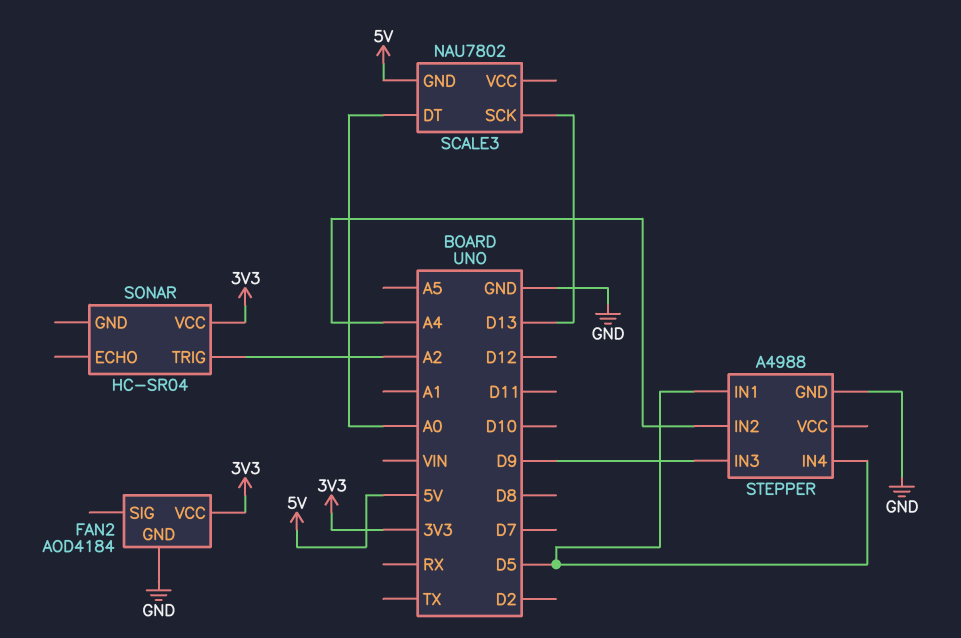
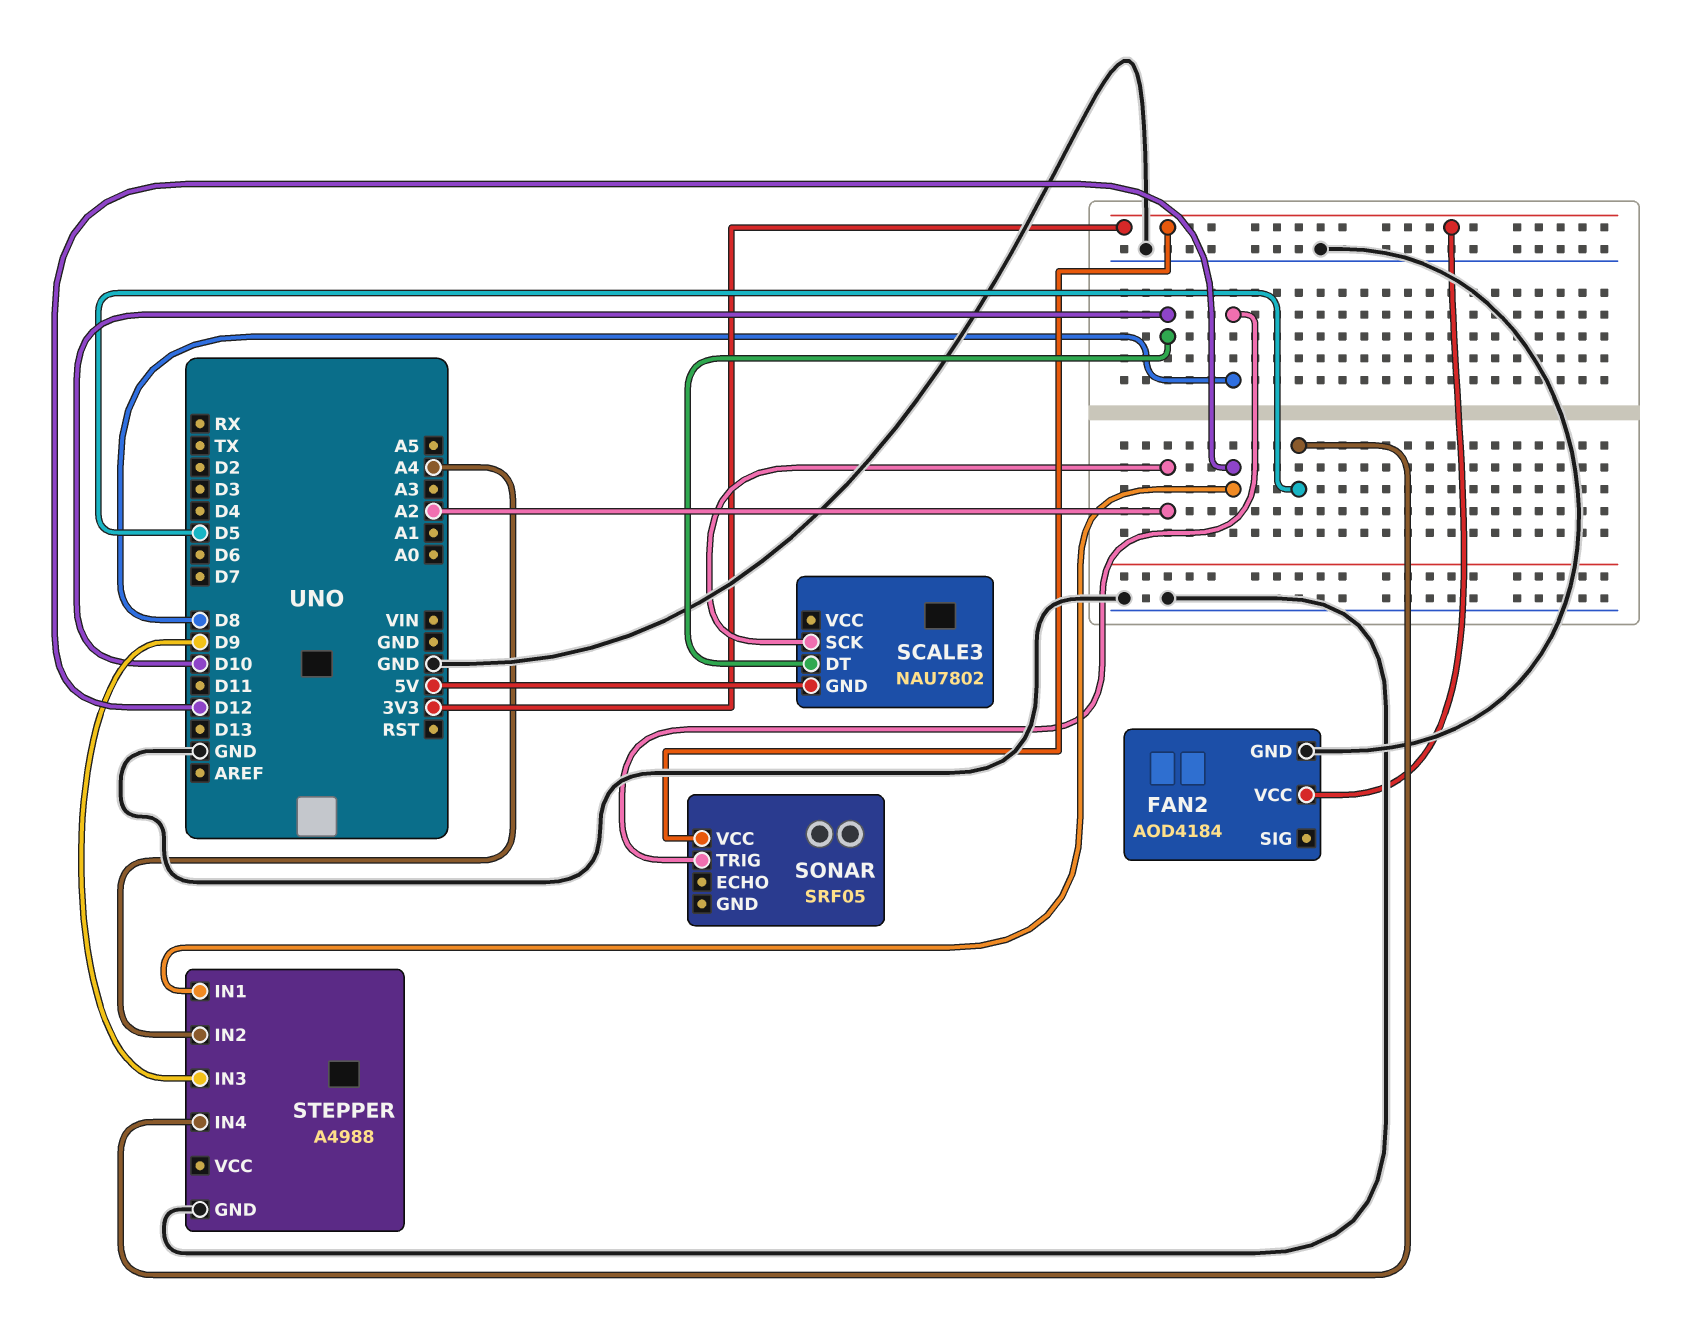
SCALE3 pin DT: A0 -> D10
SCALE3 pin SCK: D13 -> A2
SONAR: HC-SR04 -> SRF05
SONAR pin TRIG: A2 -> D8
STEPPER pin IN1: D5 -> D12

